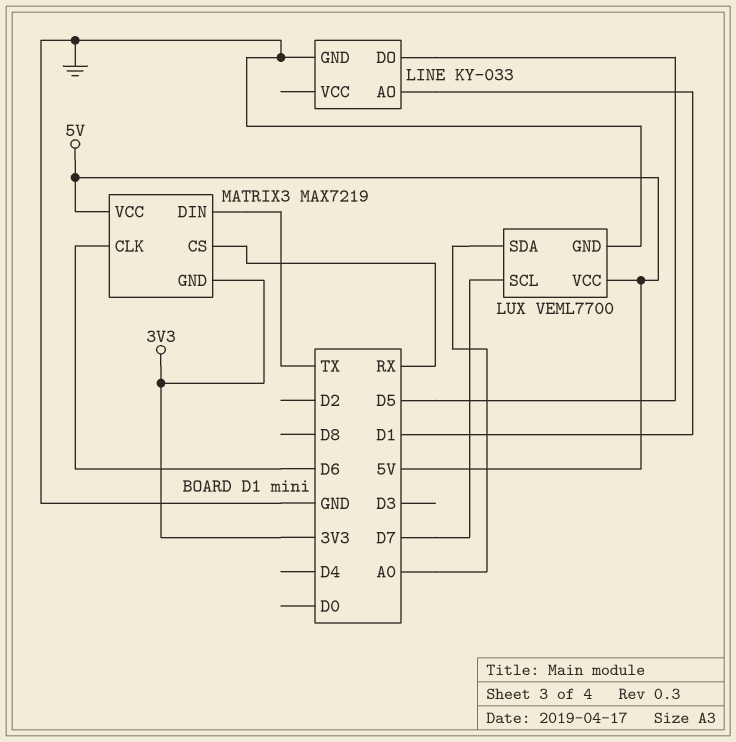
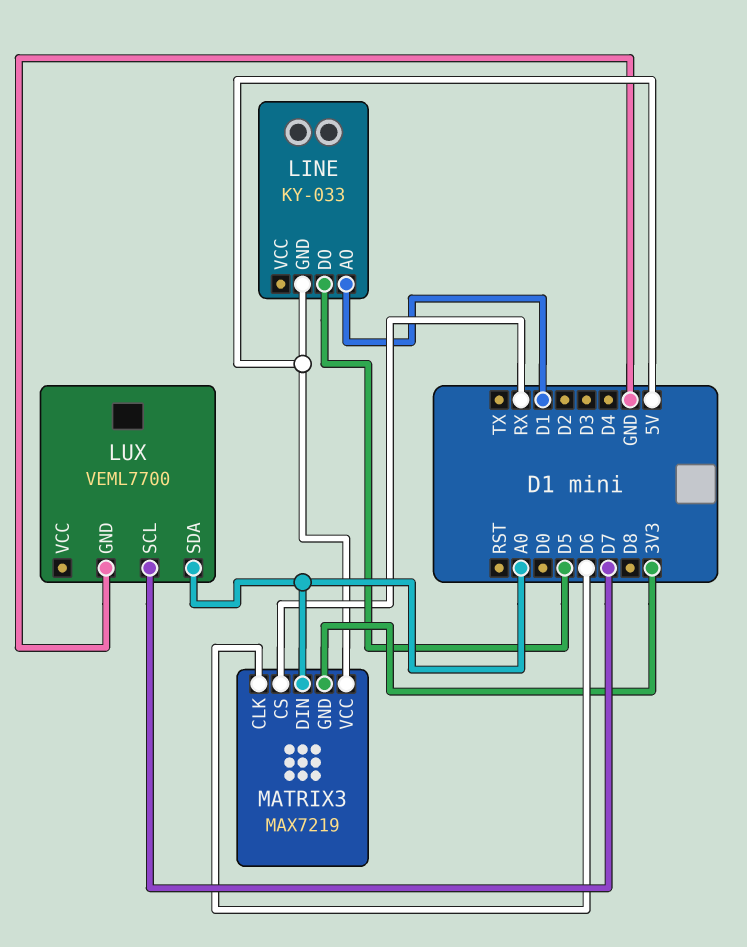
LINE pin GND: GND -> 5V
LUX pin VCC: 5V -> none
MATRIX3 pin DIN: TX -> A0

